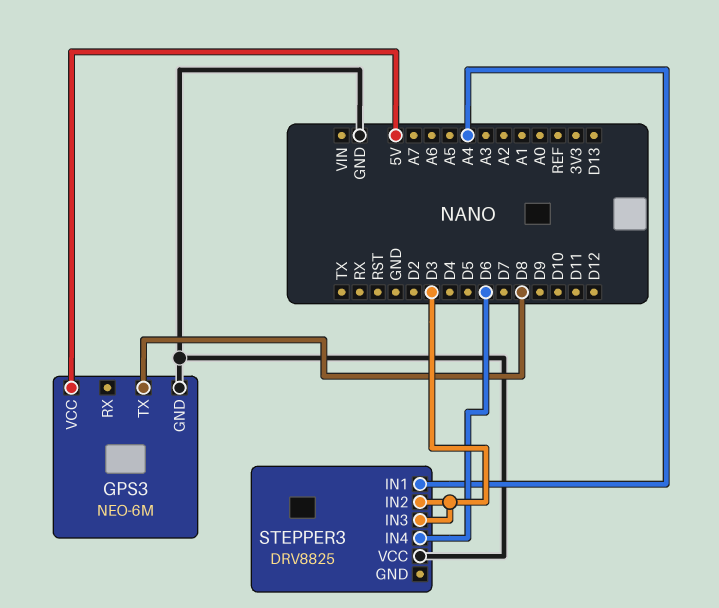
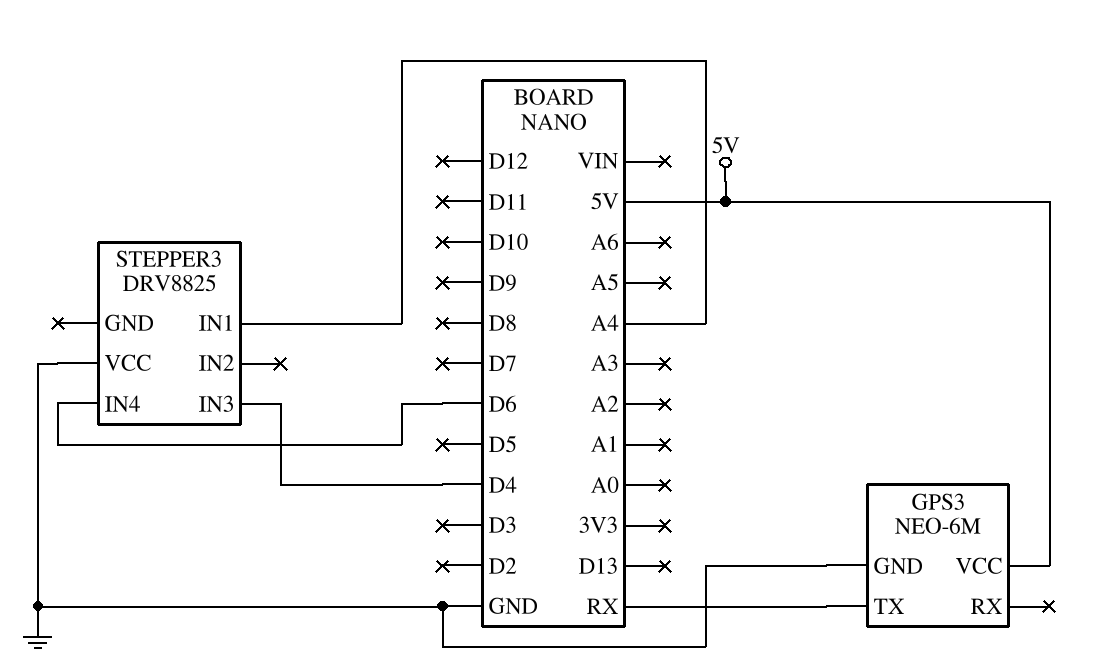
GPS3 pin TX: D8 -> RX
STEPPER3 pin IN2: D3 -> none
STEPPER3 pin IN3: D3 -> D4

